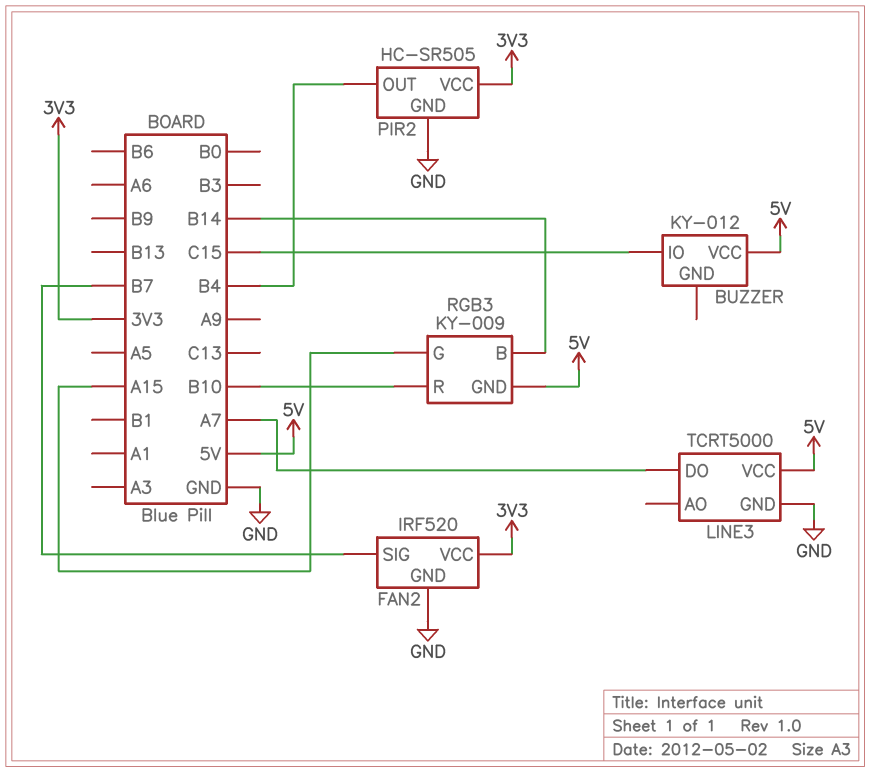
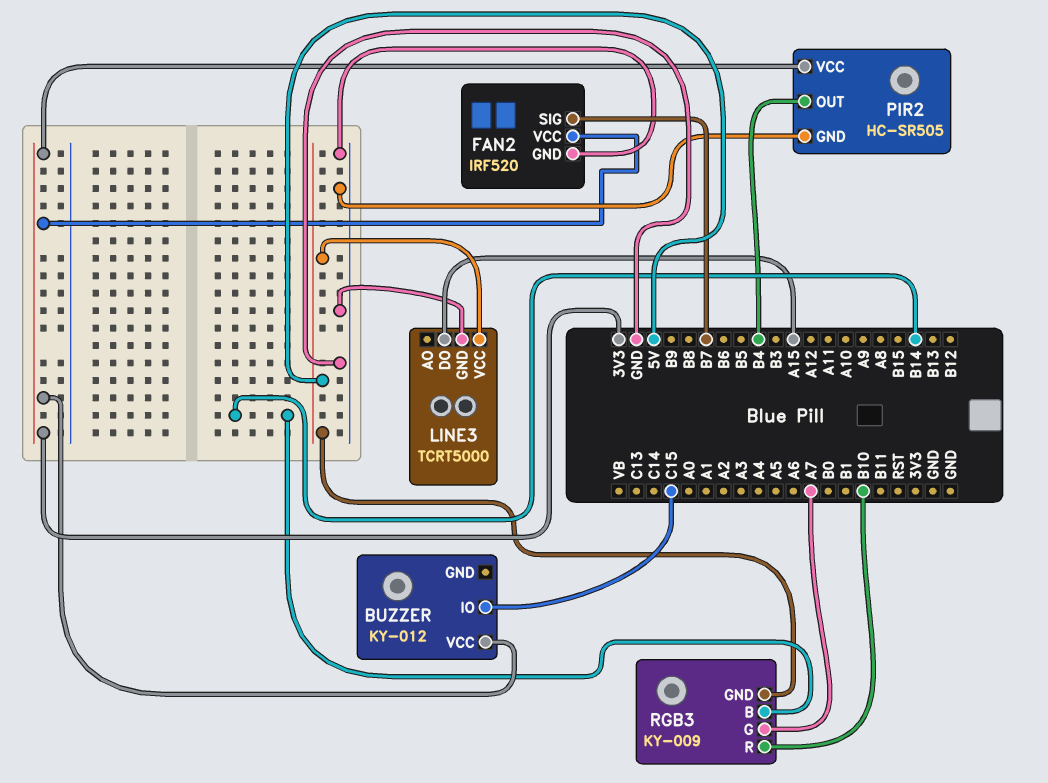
BUZZER pin VCC: 5V -> 3V3
LINE3 pin DO: A7 -> A15
RGB3 pin G: A15 -> A7

